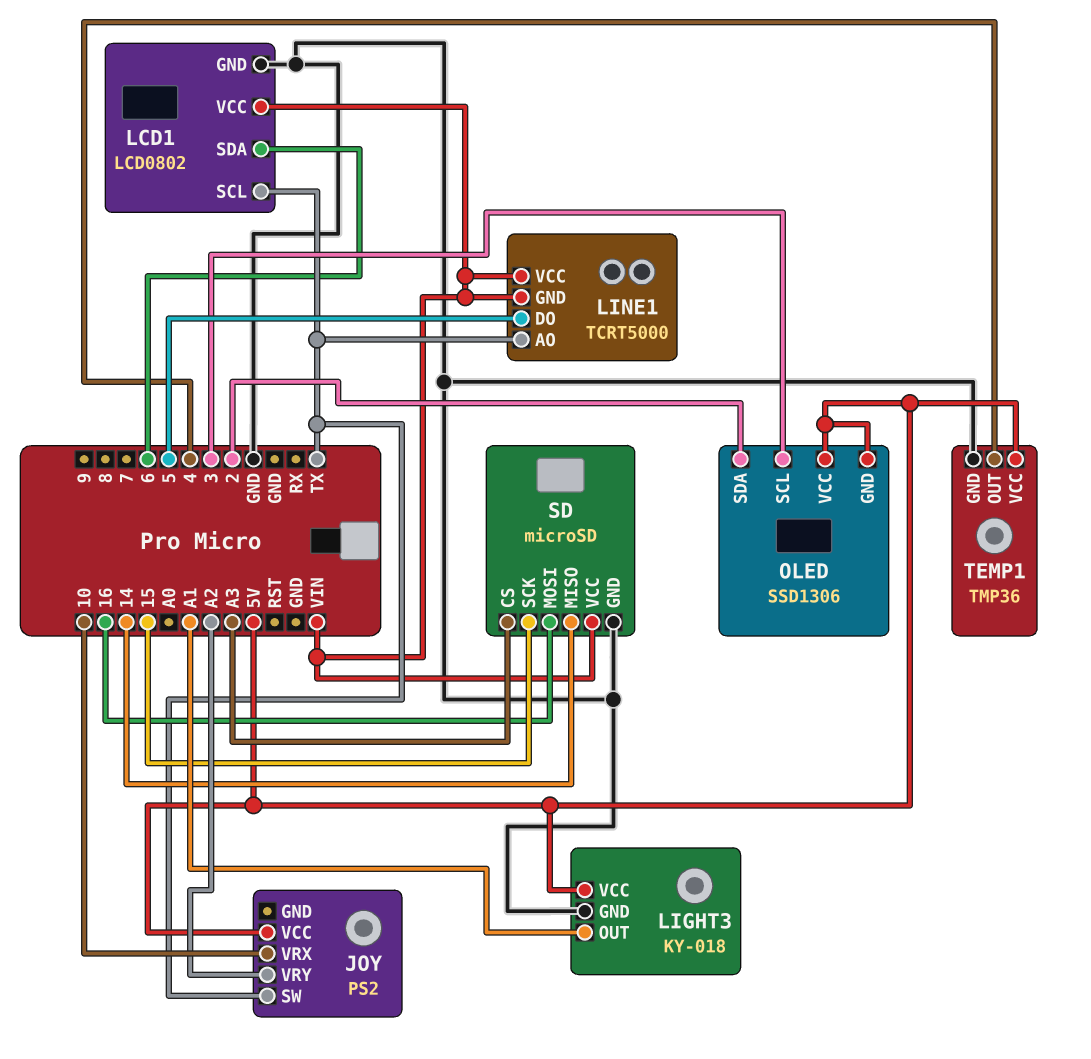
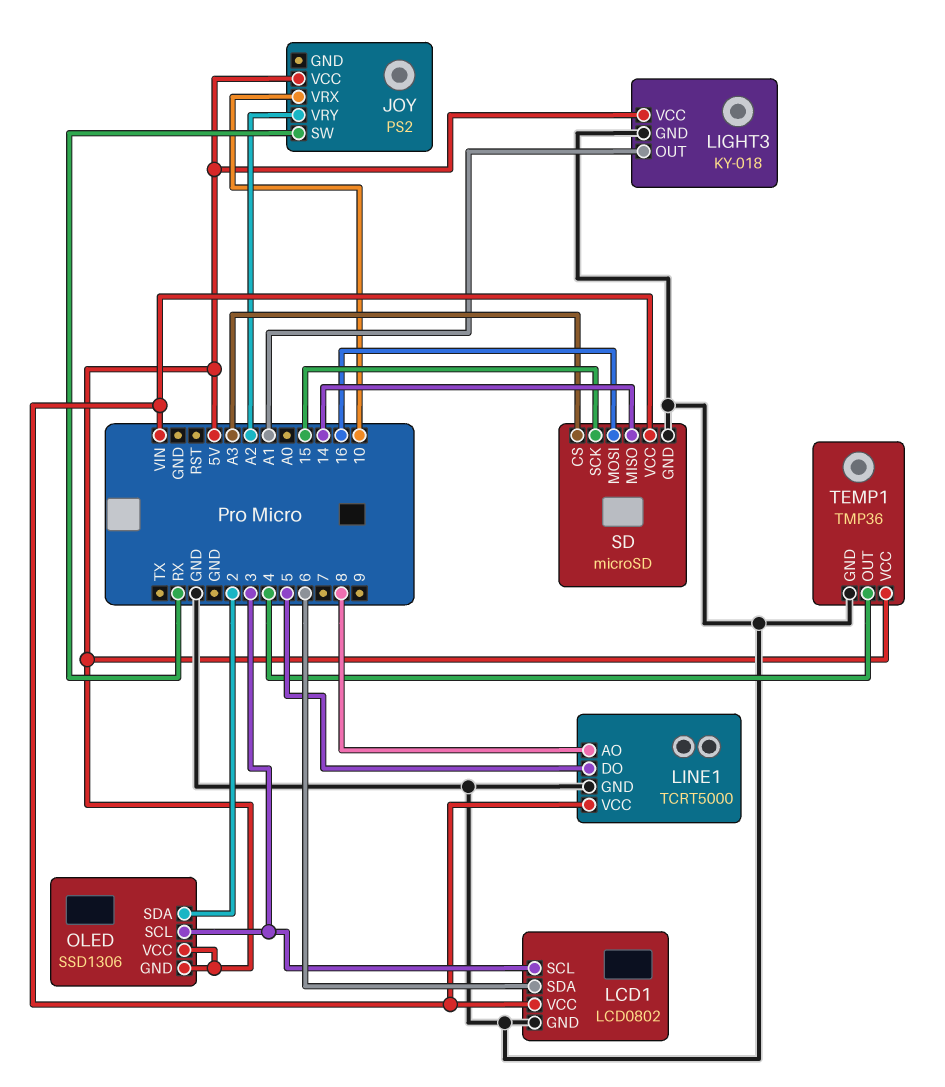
JOY pin SW: TX -> RX
LCD1 pin SCL: TX -> 3
LINE1 pin AO: TX -> 8
LINE1 pin GND: VIN -> GND

